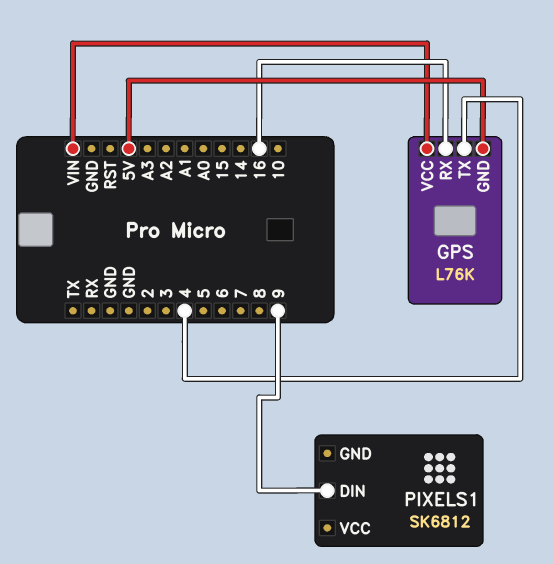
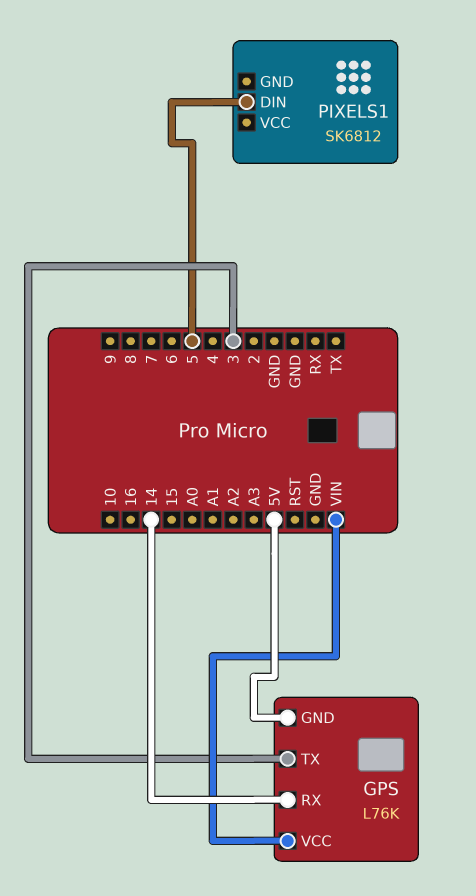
GPS pin RX: 16 -> 14
GPS pin TX: 4 -> 3
PIXELS1 pin DIN: 9 -> 5

